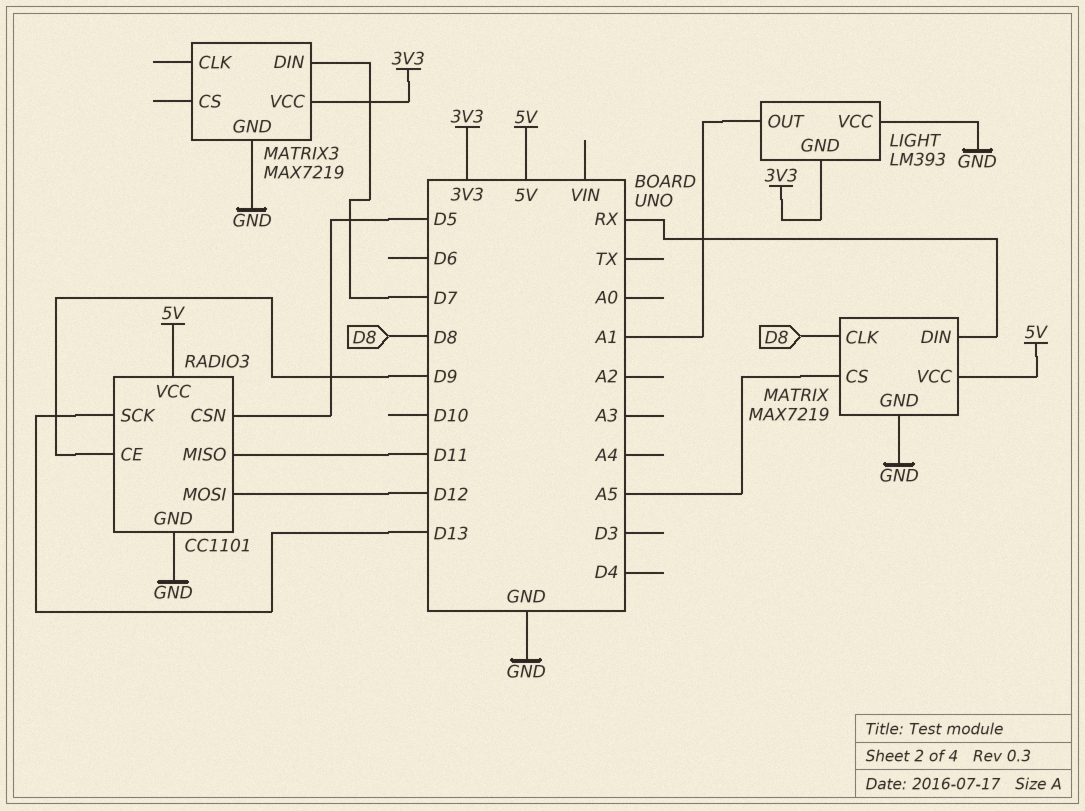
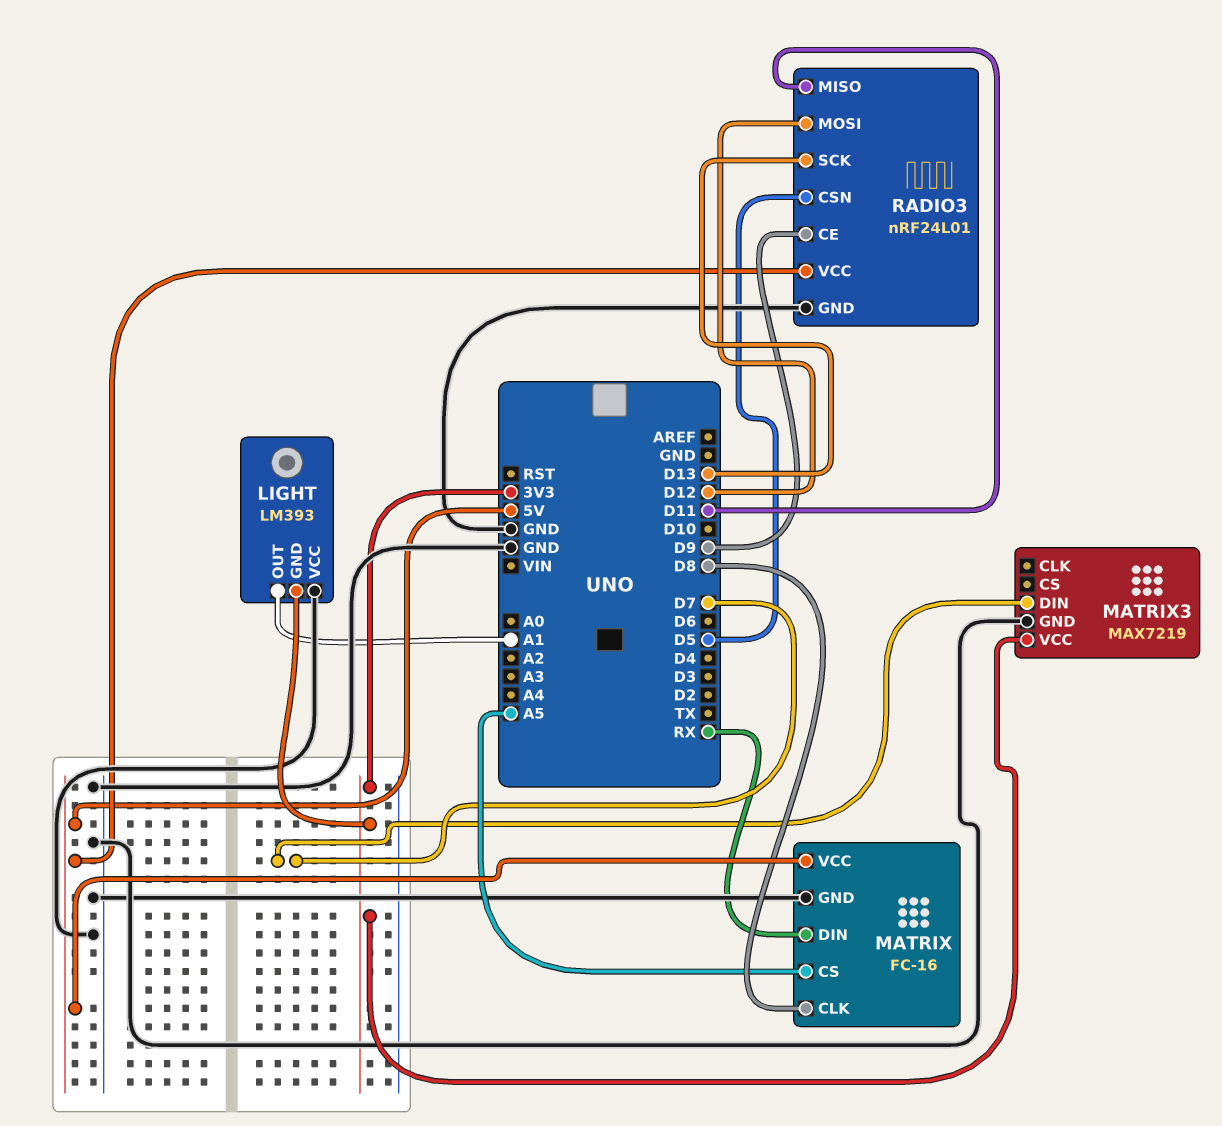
MATRIX: MAX7219 -> FC-16
RADIO3: CC1101 -> nRF24L01

